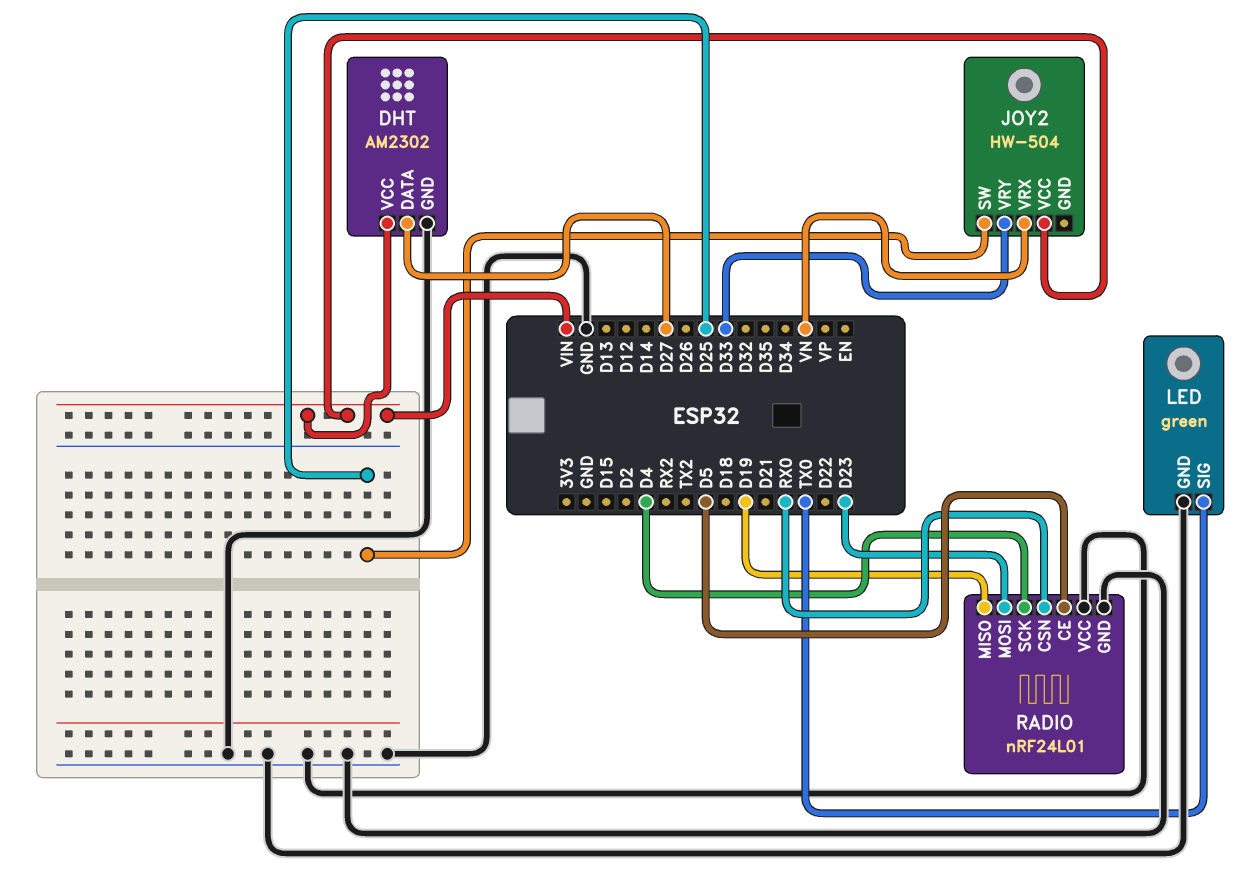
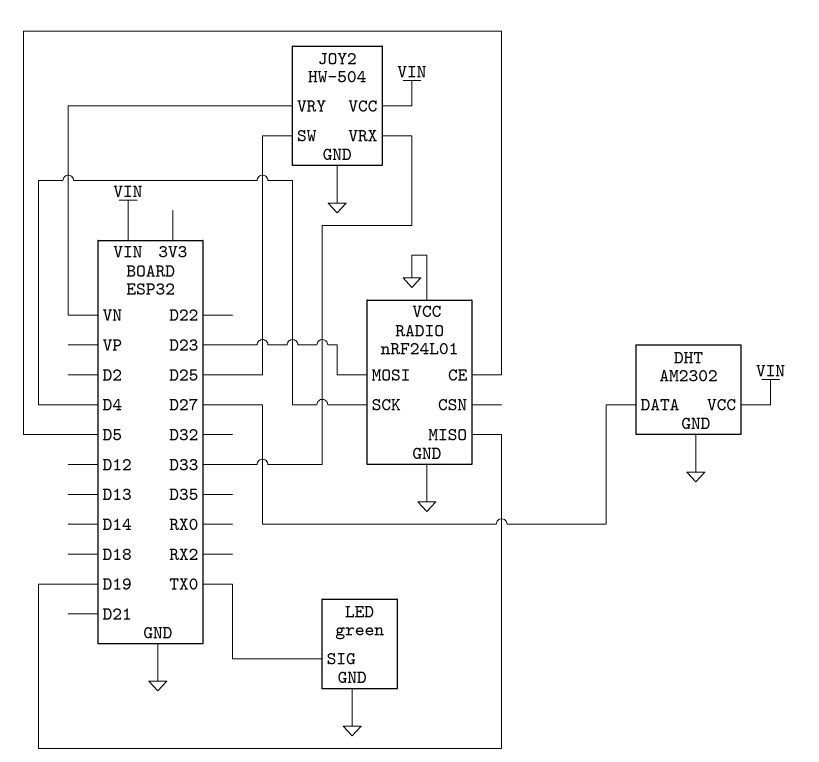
JOY2 pin GND: none -> GND
JOY2 pin VRX: VN -> D33
JOY2 pin VRY: D33 -> VN
RADIO pin CSN: RX0 -> none

